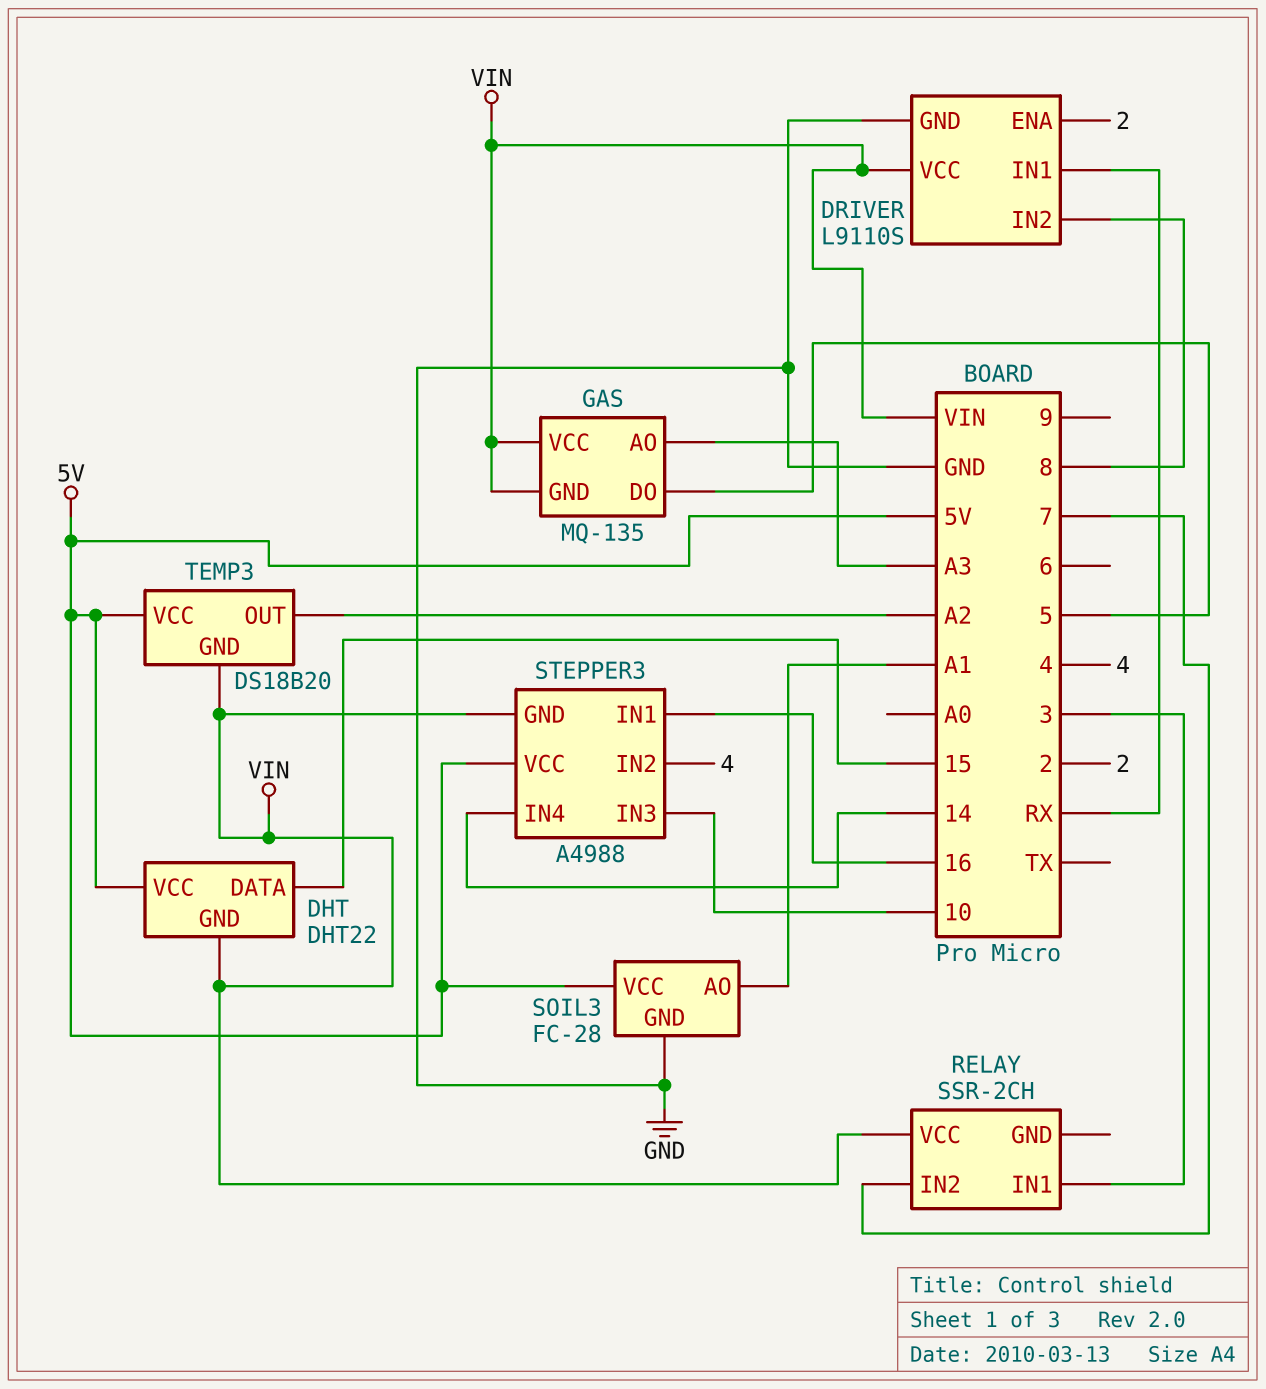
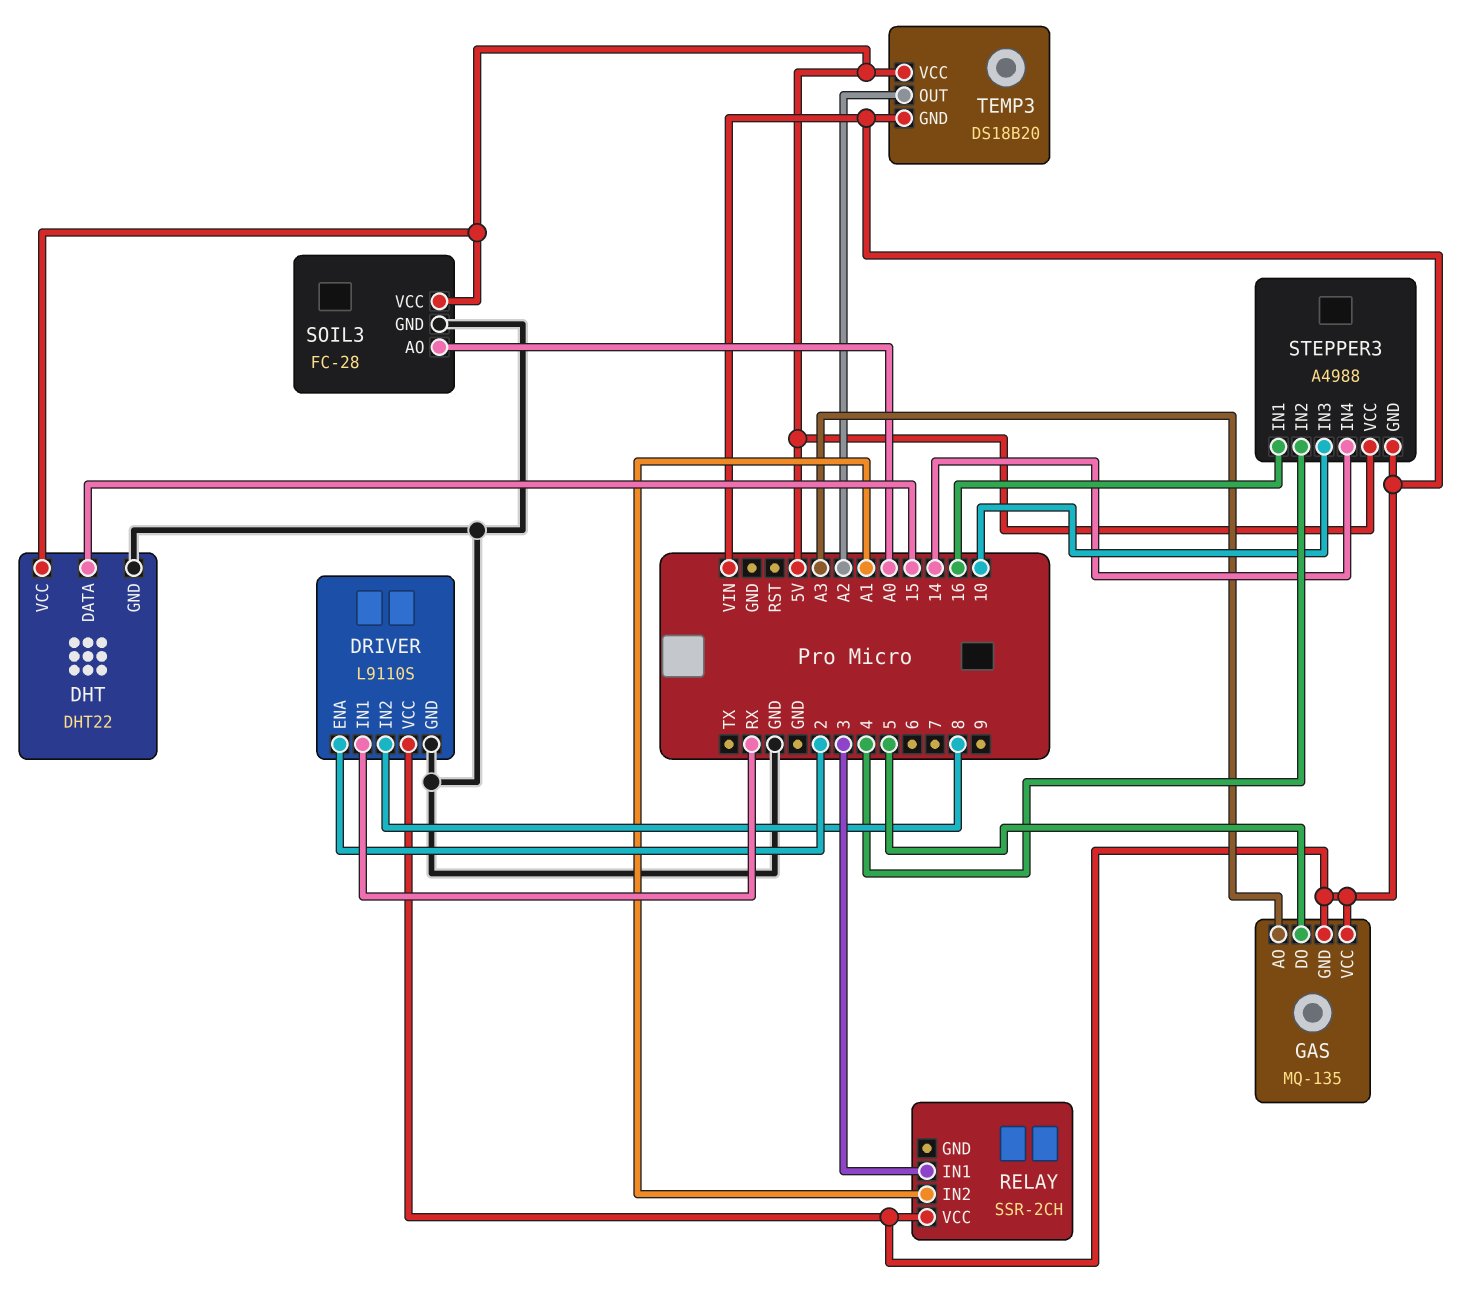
DHT pin GND: VIN -> GND
RELAY pin IN2: 7 -> A1
SOIL3 pin AO: A1 -> A0

